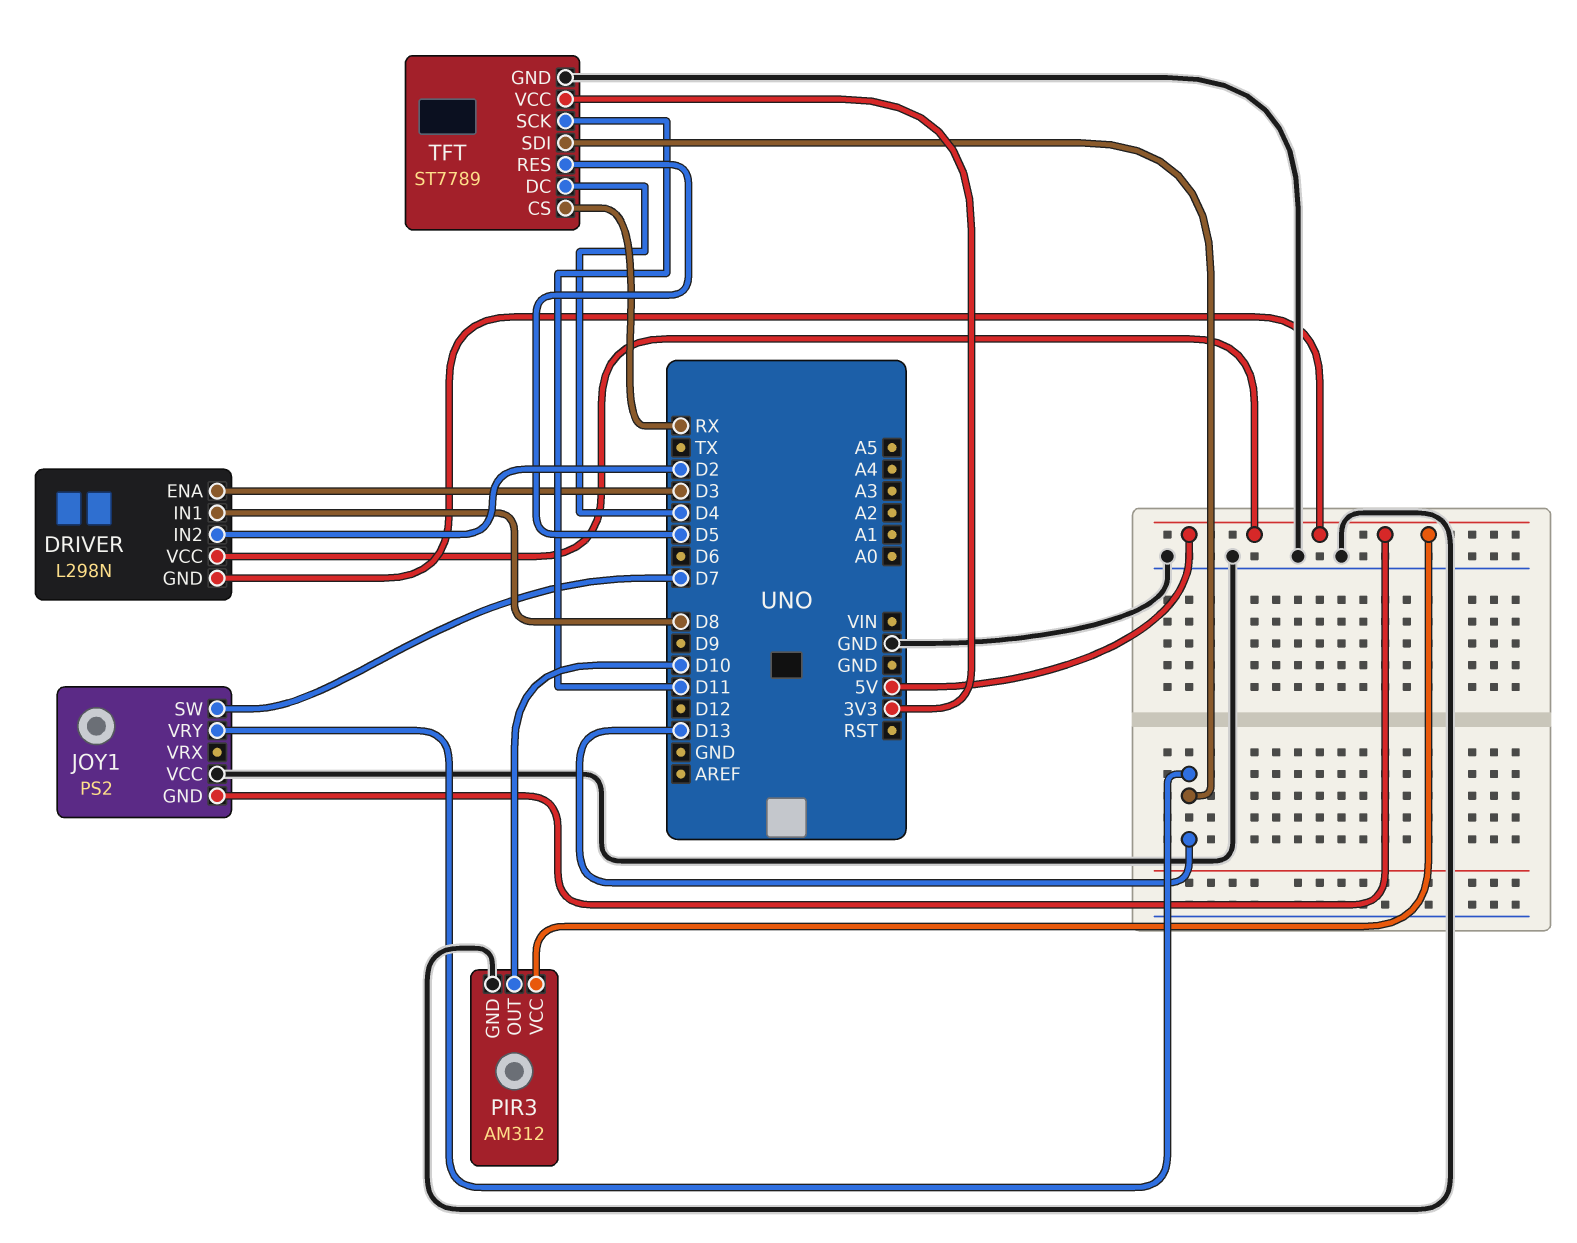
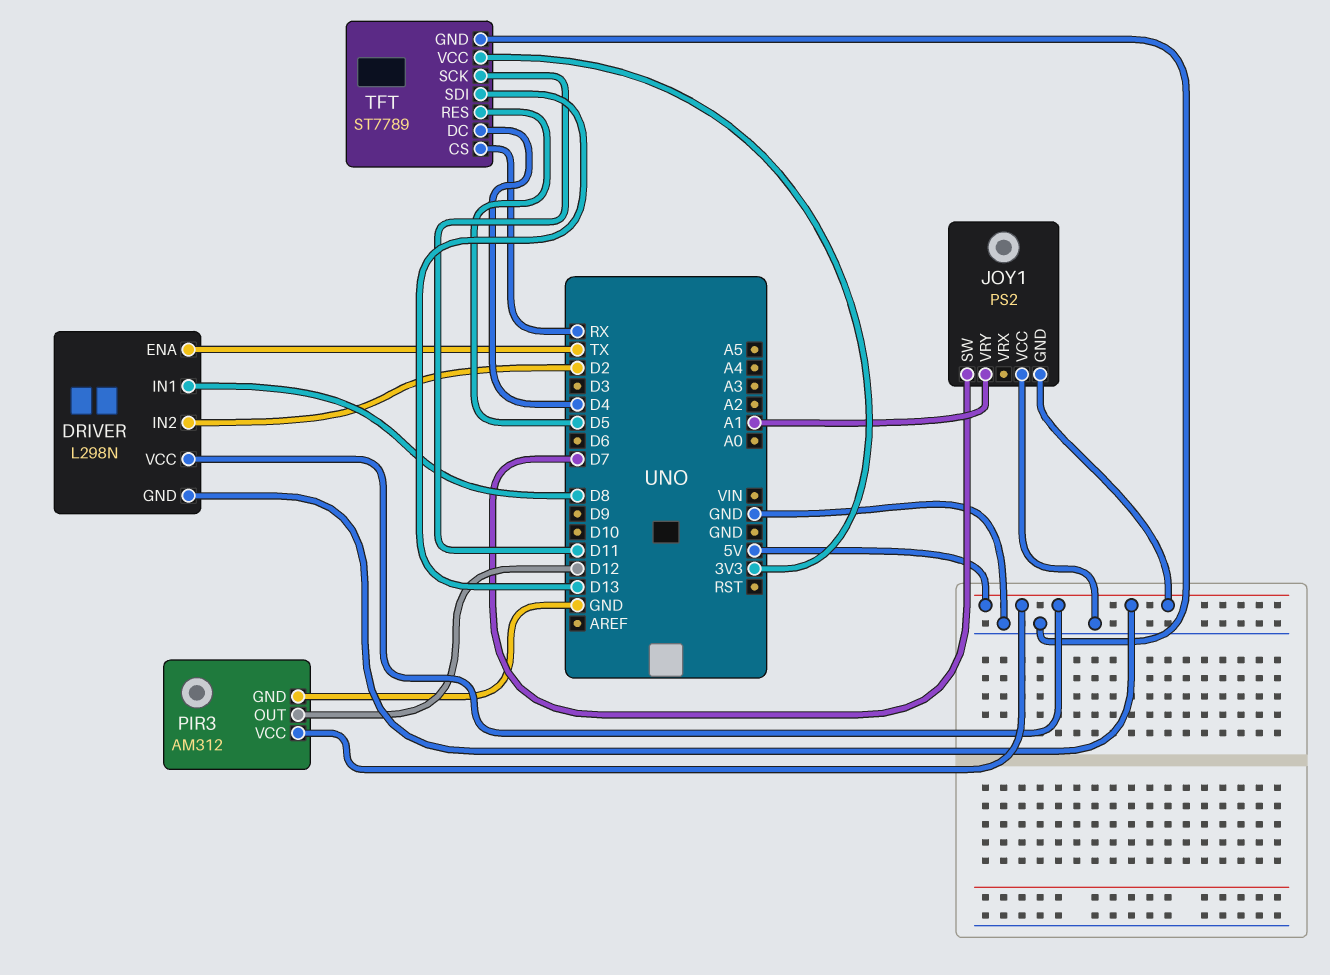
DRIVER pin ENA: D3 -> TX
JOY1 pin VRY: D13 -> A1
PIR3 pin OUT: D10 -> D12

